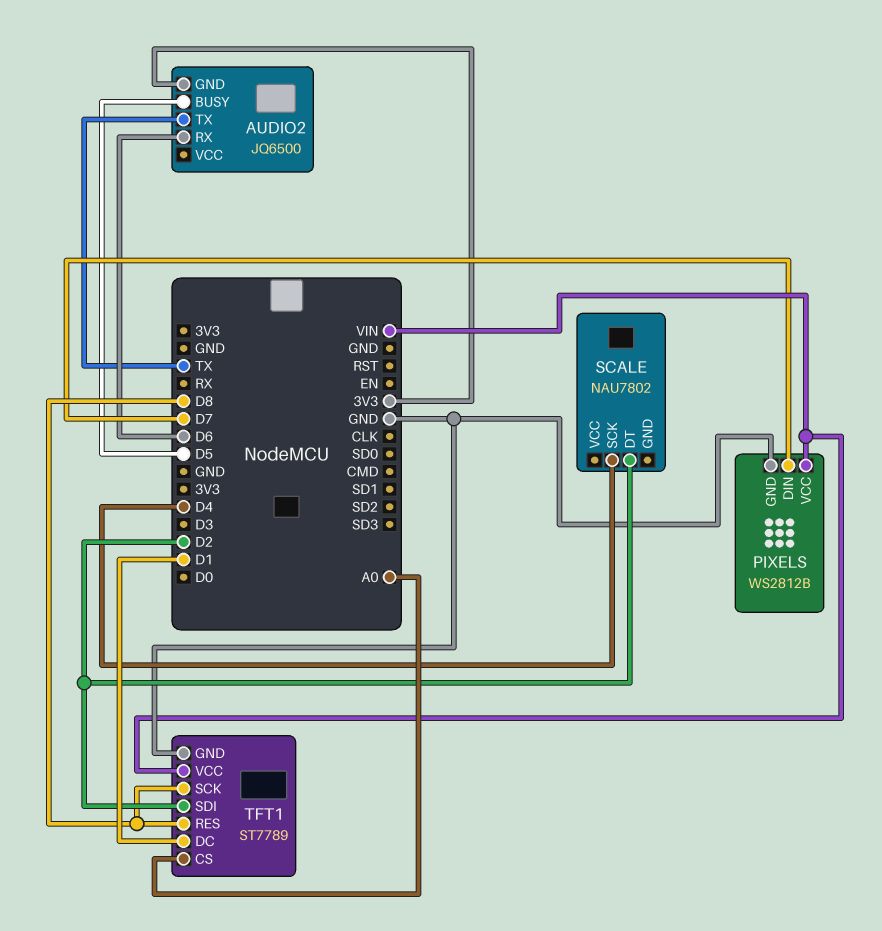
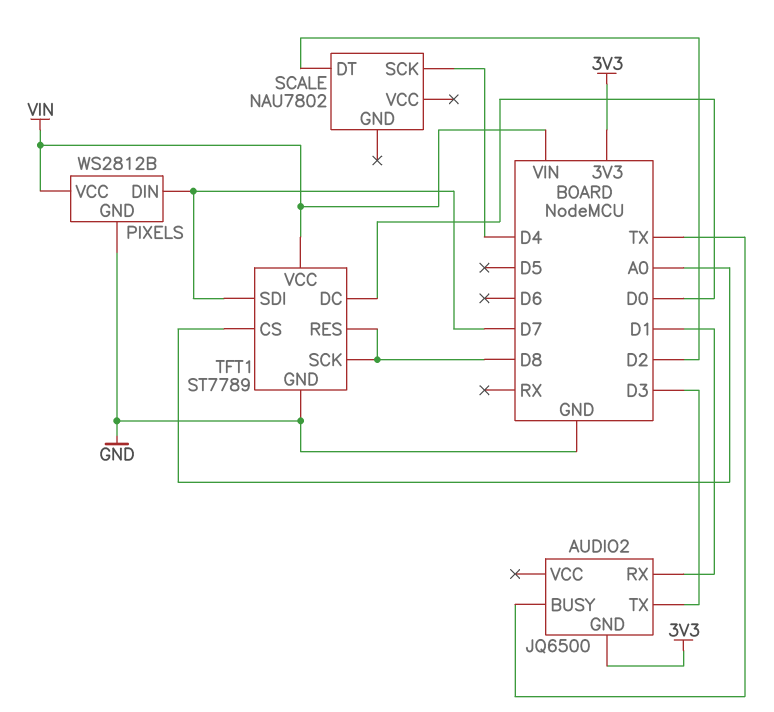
AUDIO2 pin BUSY: D5 -> TX
AUDIO2 pin RX: D6 -> D1
AUDIO2 pin TX: TX -> D3
TFT1 pin DC: D1 -> D0
TFT1 pin SDI: D2 -> D7

